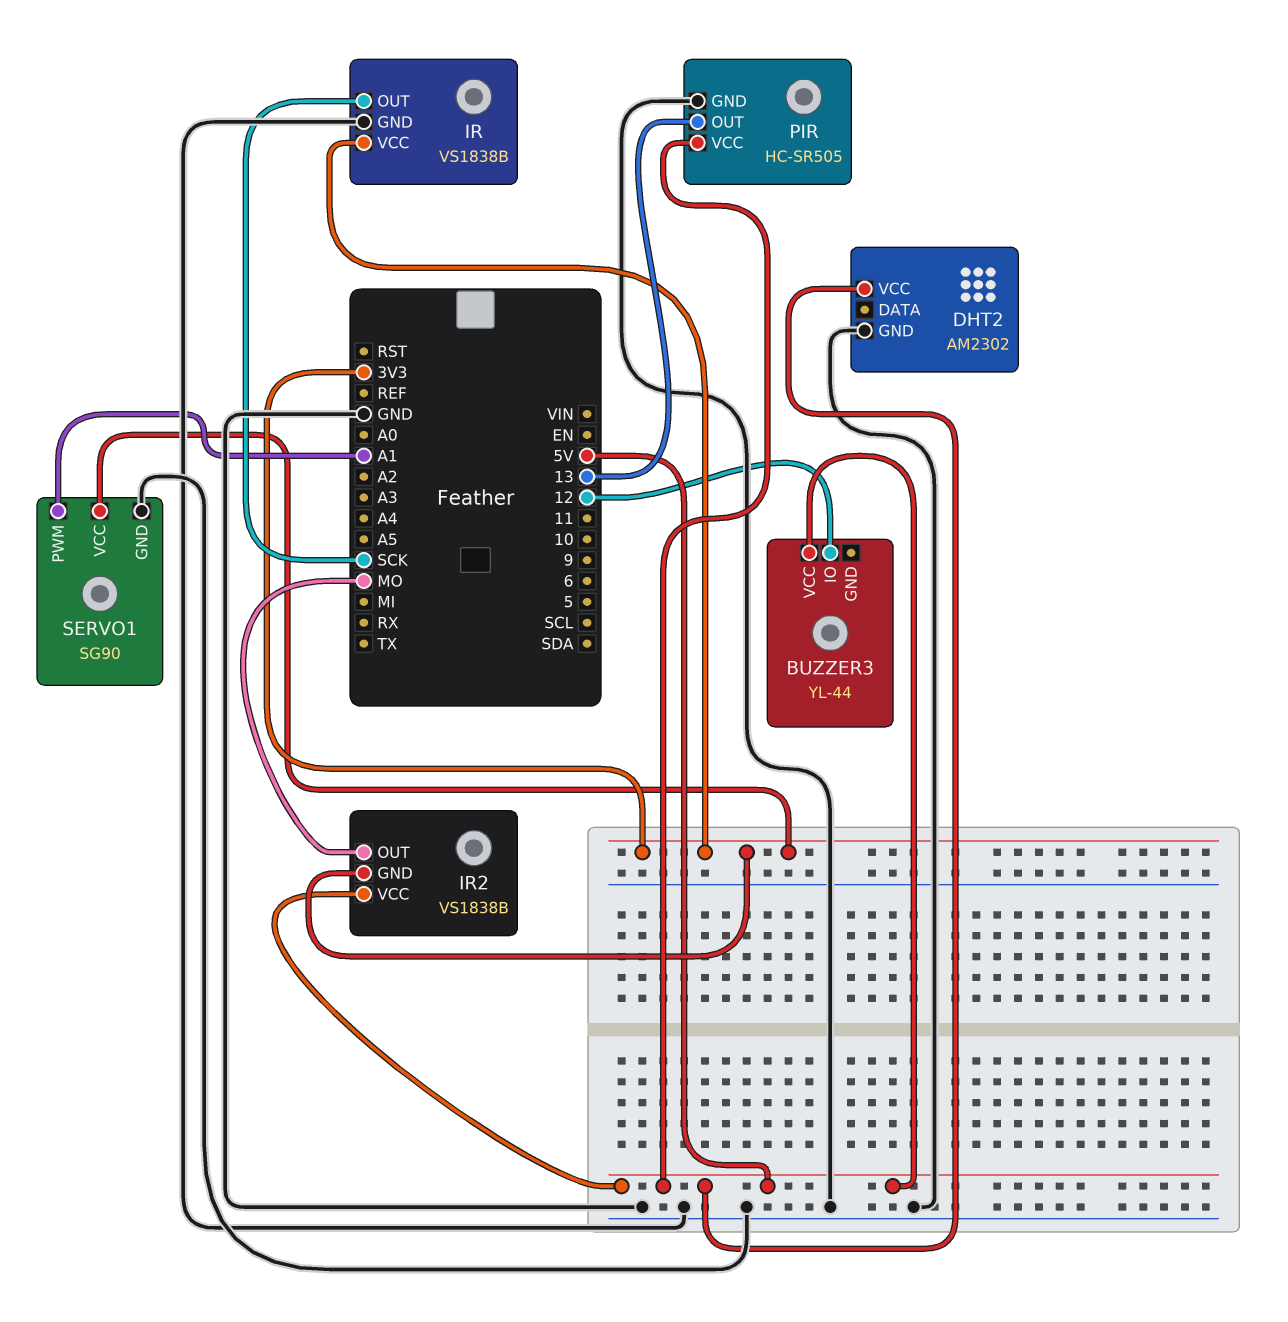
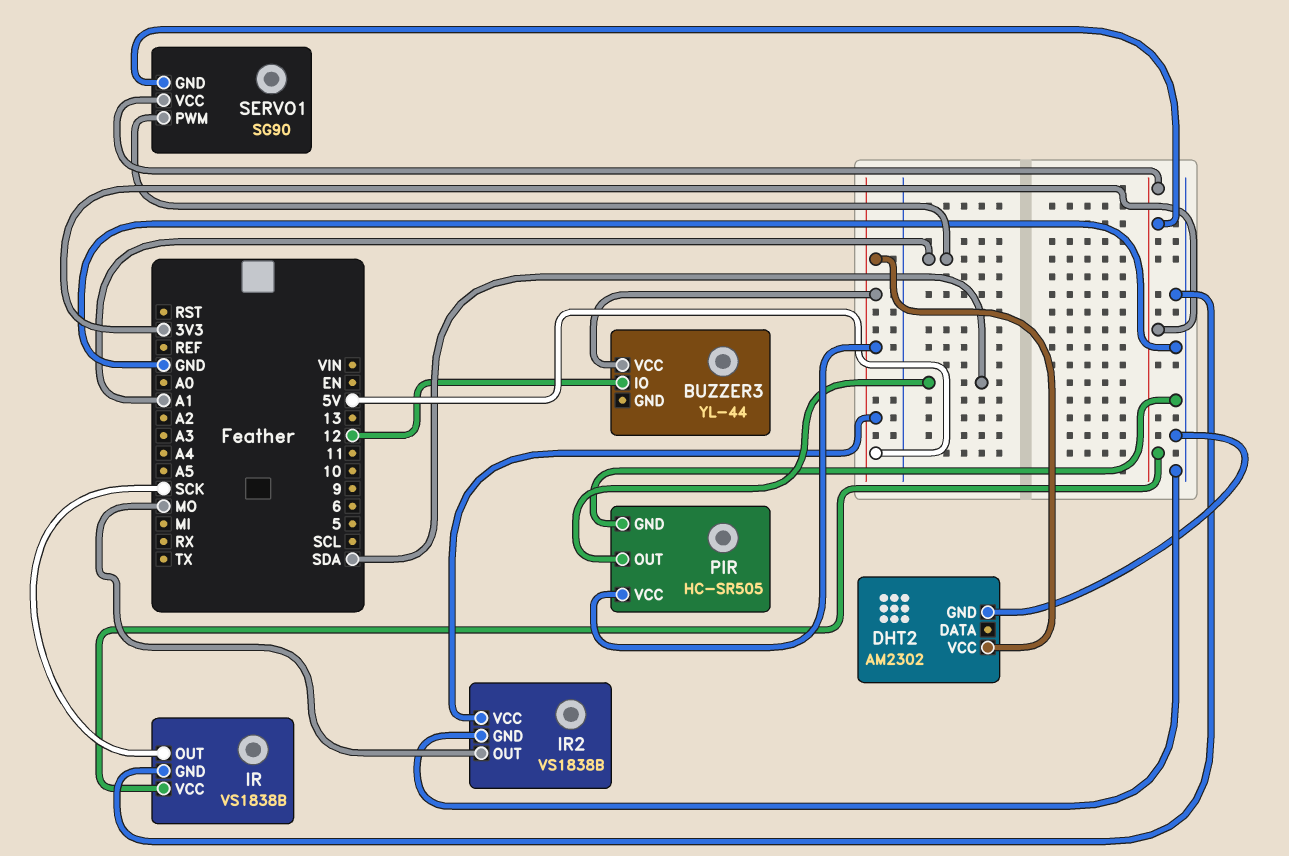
IR2 pin GND: 3V3 -> GND
PIR pin OUT: 13 -> SDA
SERVO1 pin GND: GND -> 3V3

